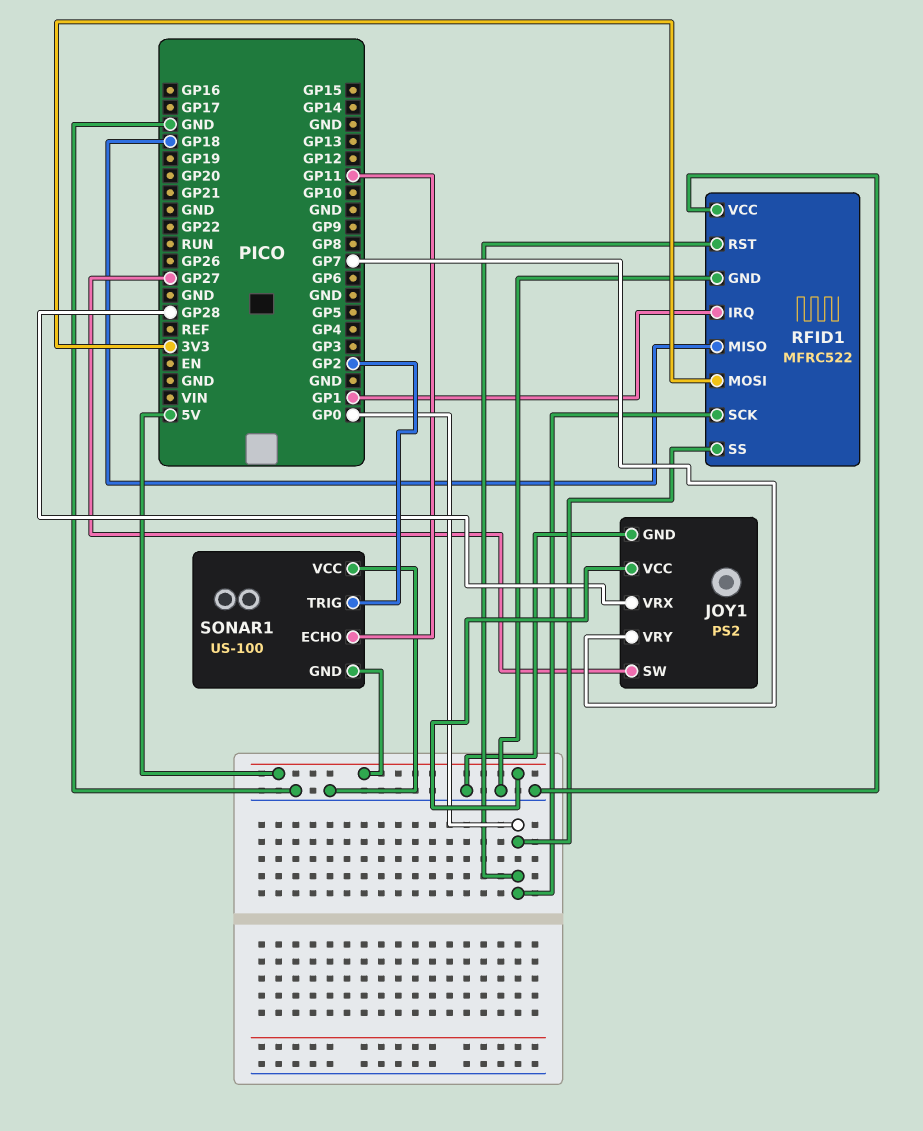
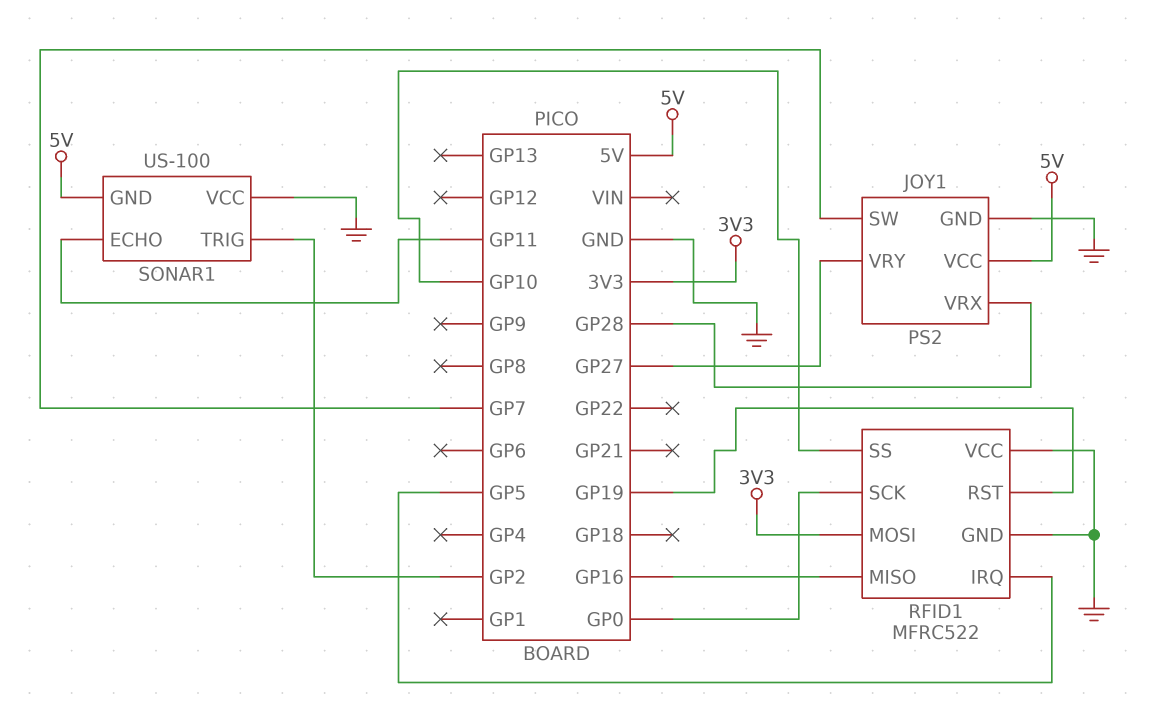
JOY1 pin SW: GP27 -> GP7
JOY1 pin VRY: GP7 -> GP27
RFID1 pin IRQ: GP1 -> GP5
RFID1 pin MISO: GP18 -> GP16
RFID1 pin RST: GP0 -> GP19
RFID1 pin SS: GP0 -> GP10

